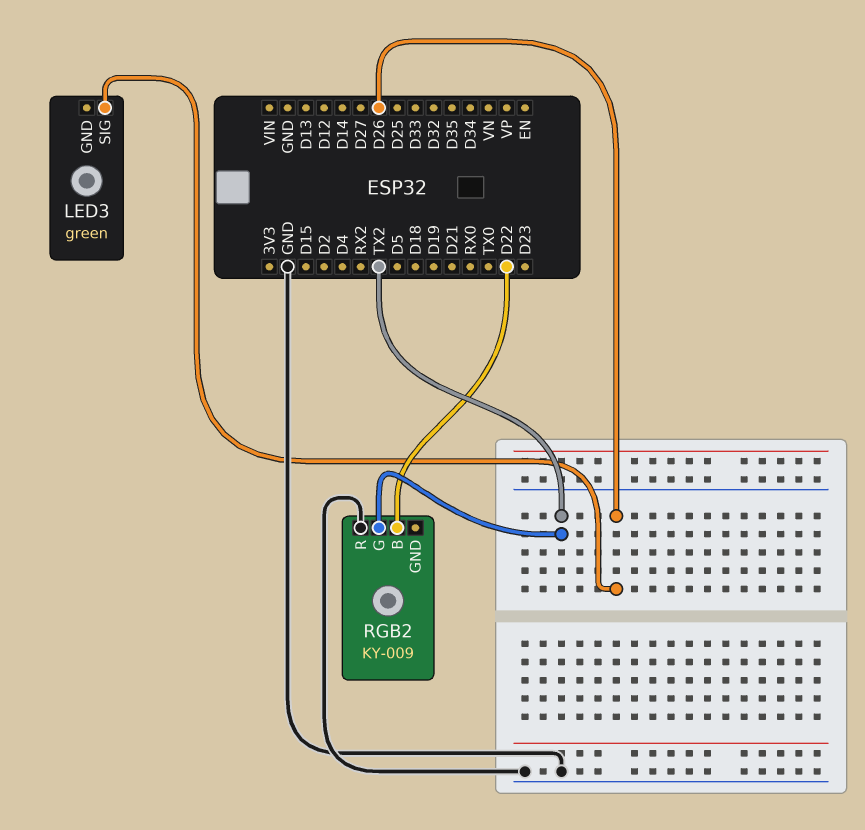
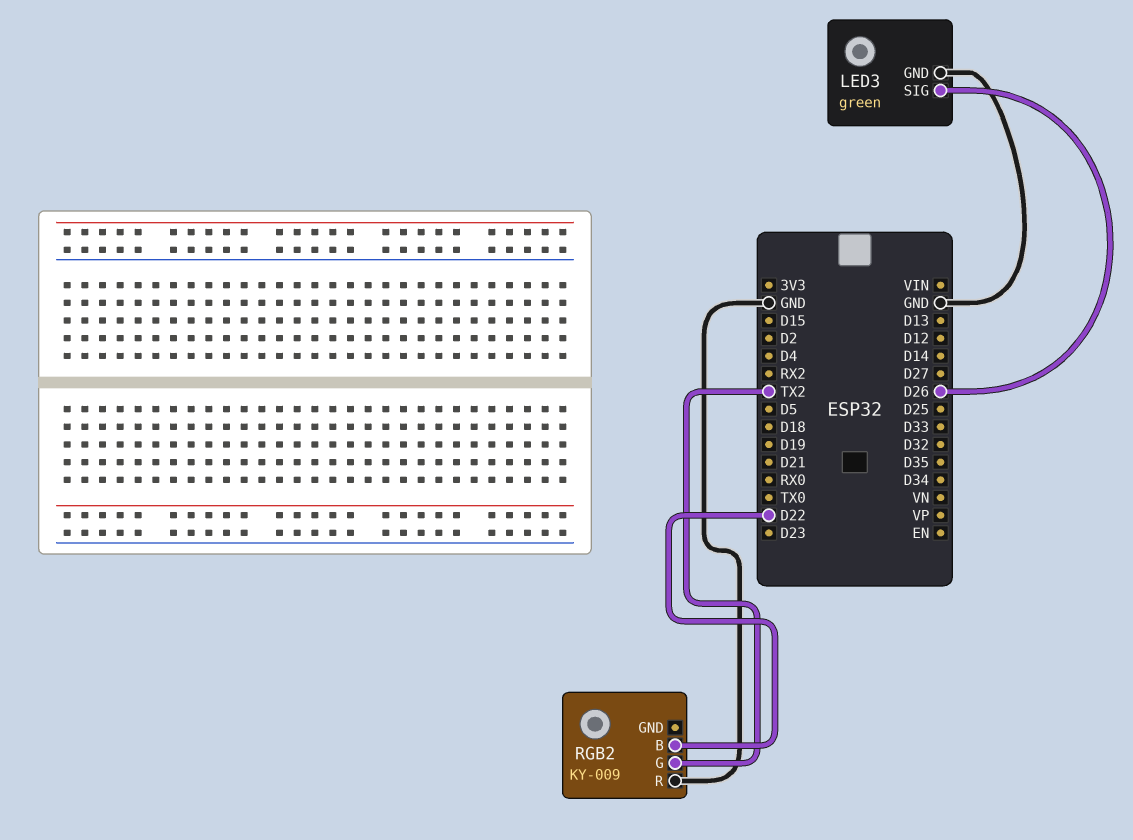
LED3 pin GND: none -> GND

